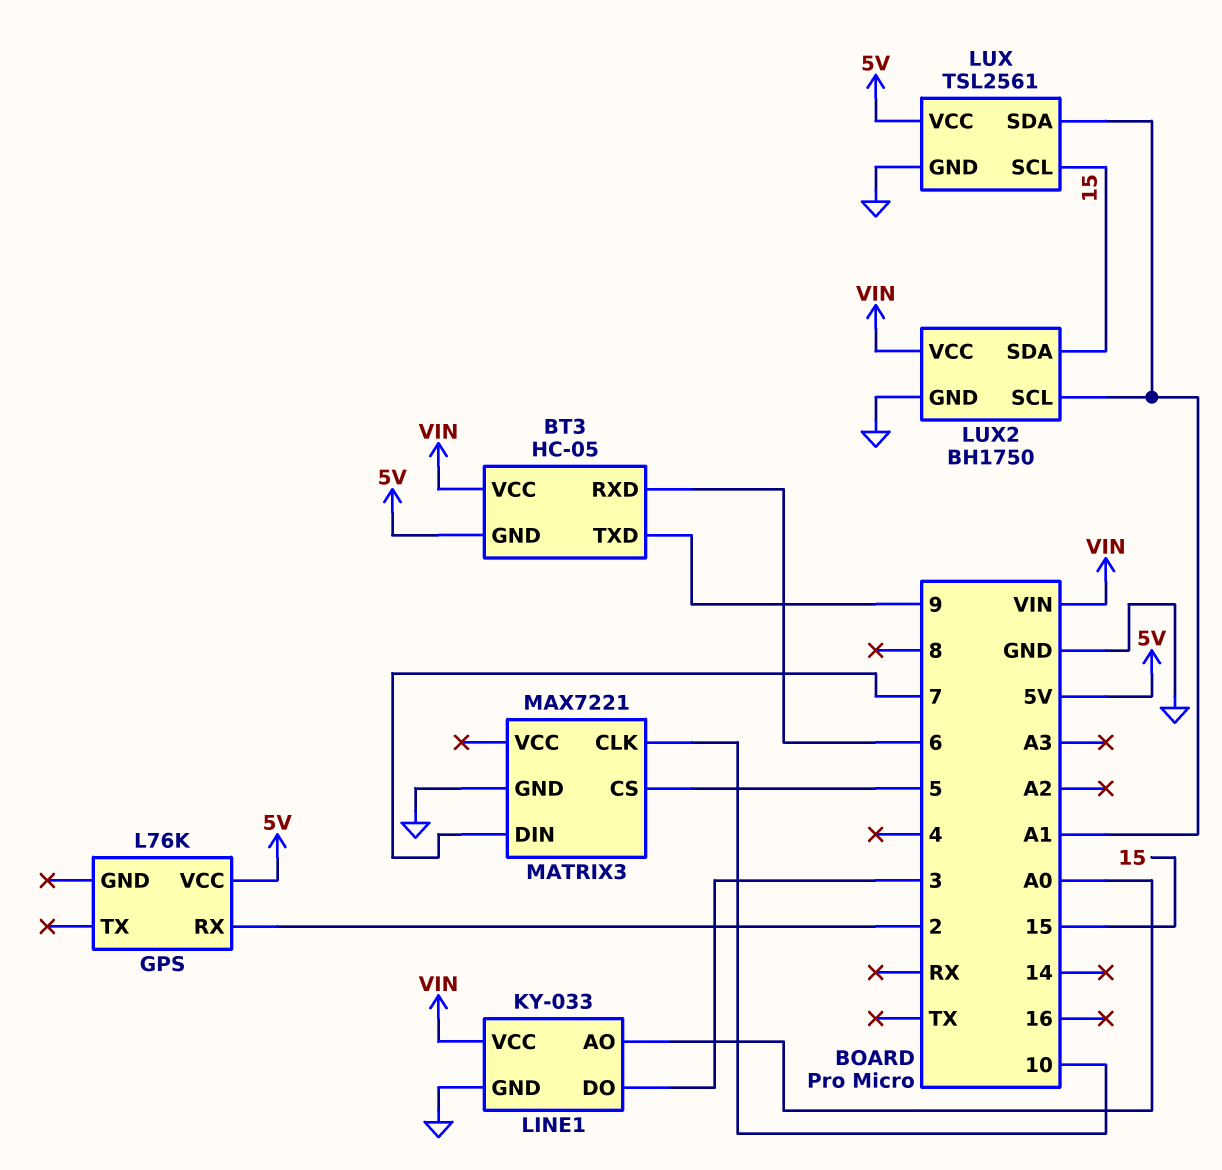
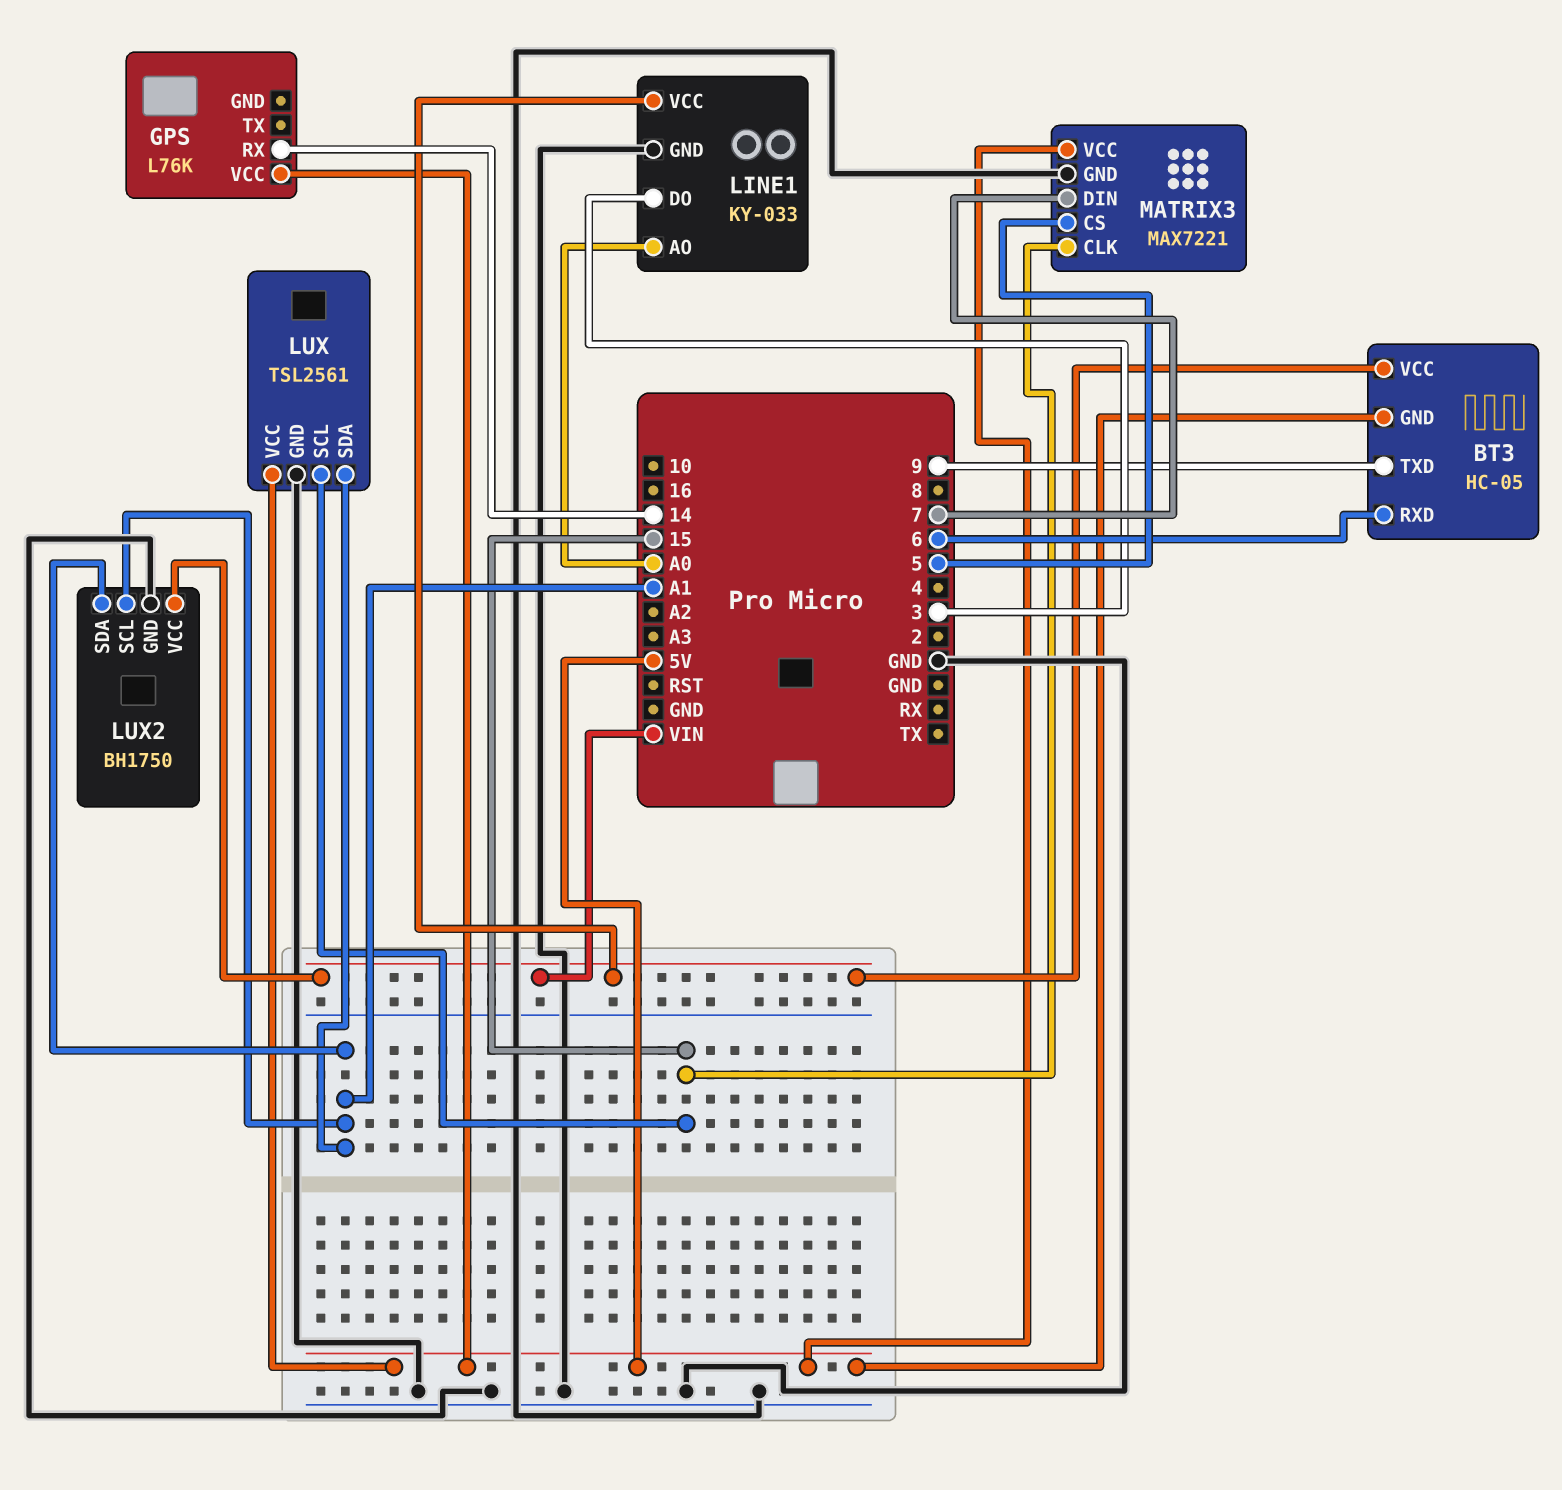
GPS pin RX: 2 -> 14
LUX2 pin SDA: 15 -> A1
MATRIX3 pin CLK: 10 -> 15
MATRIX3 pin VCC: none -> 5V

